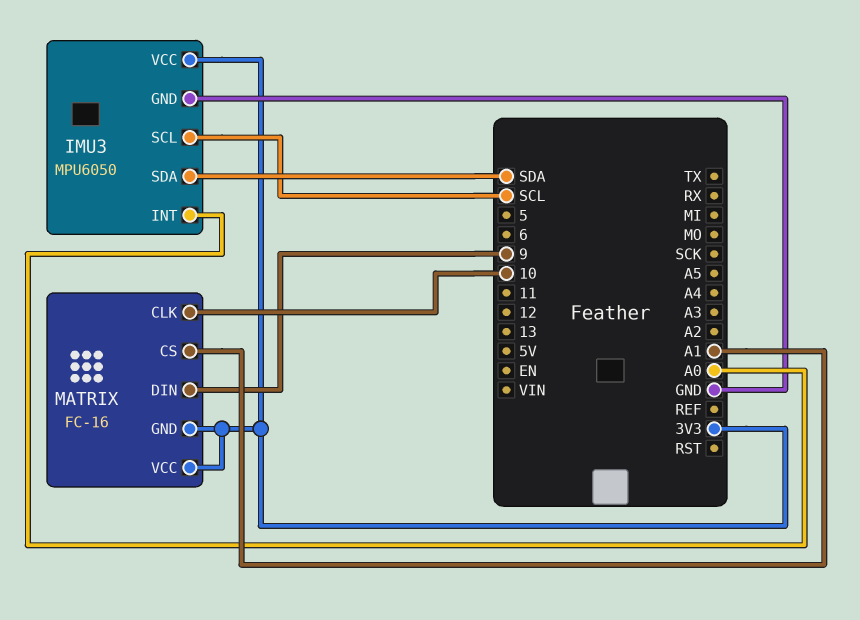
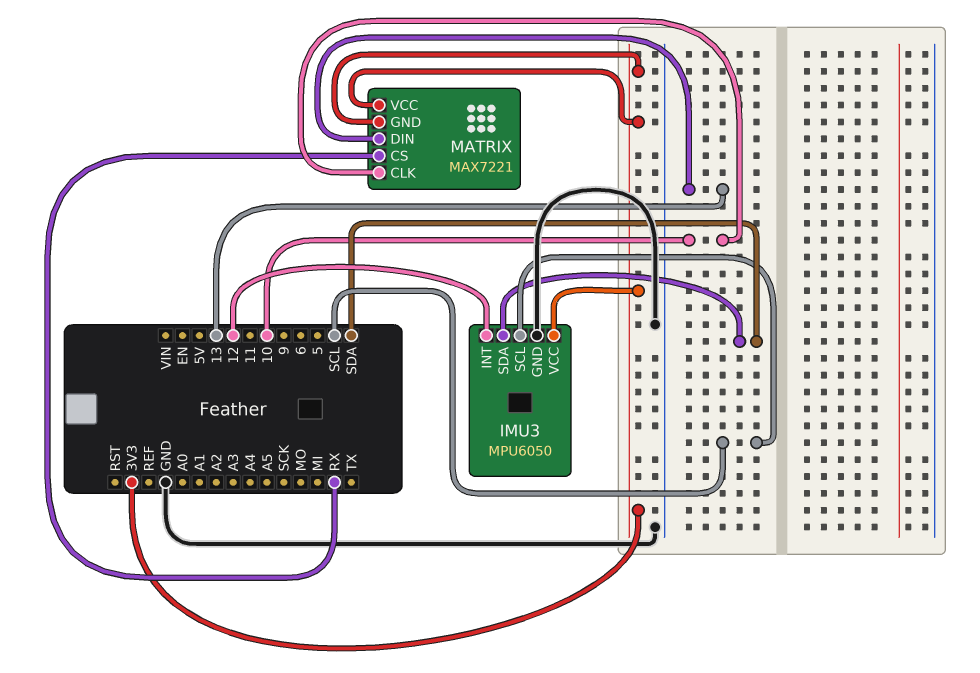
IMU3 pin INT: A0 -> 12
MATRIX: FC-16 -> MAX7221
MATRIX pin CS: A1 -> RX
MATRIX pin DIN: 9 -> 13

